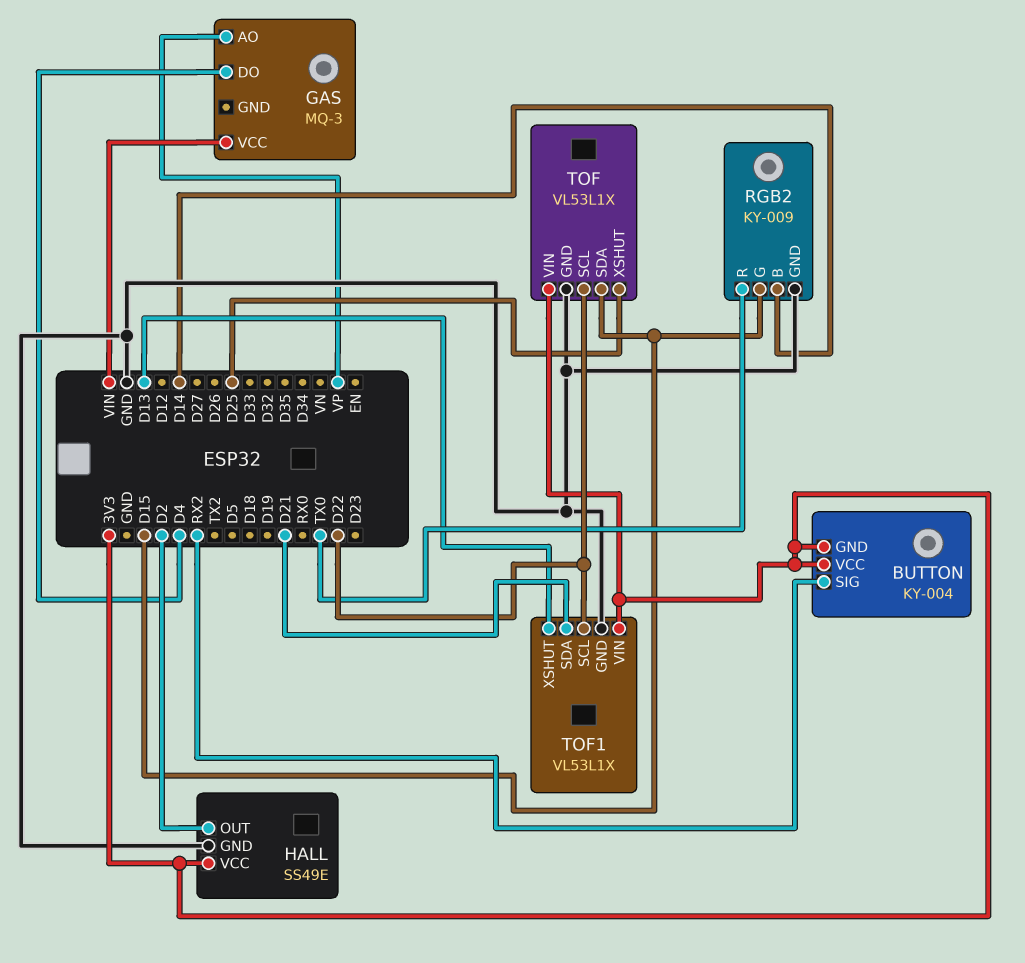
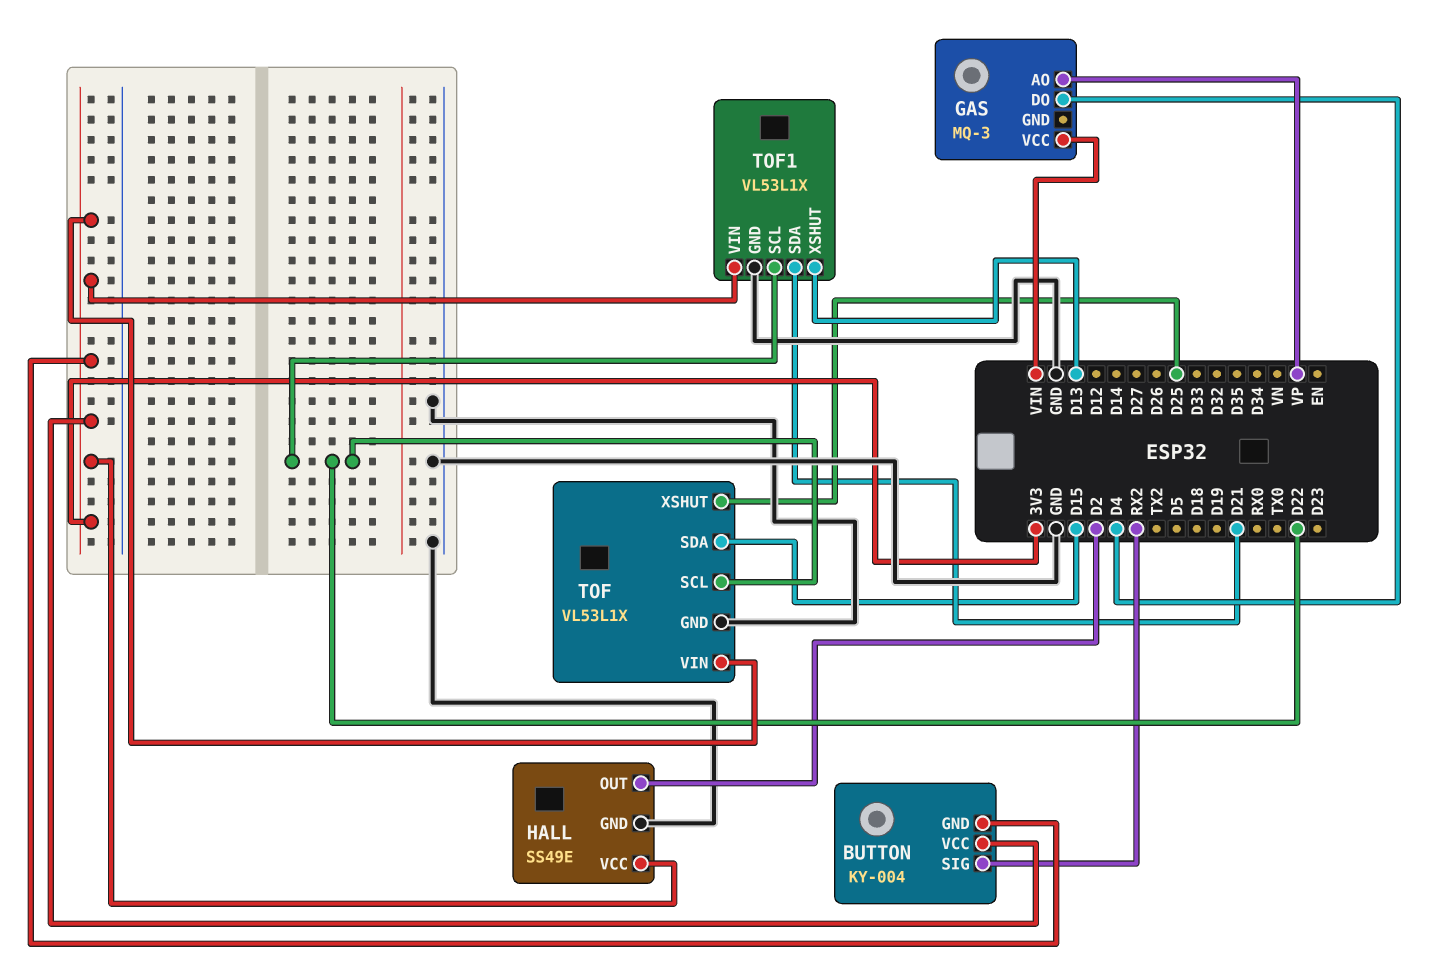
RGB2: KY-009 -> none
RGB2 pin B: D14 -> none
RGB2 pin G: D15 -> none
RGB2 pin GND: GND -> none
RGB2 pin R: TX0 -> none

